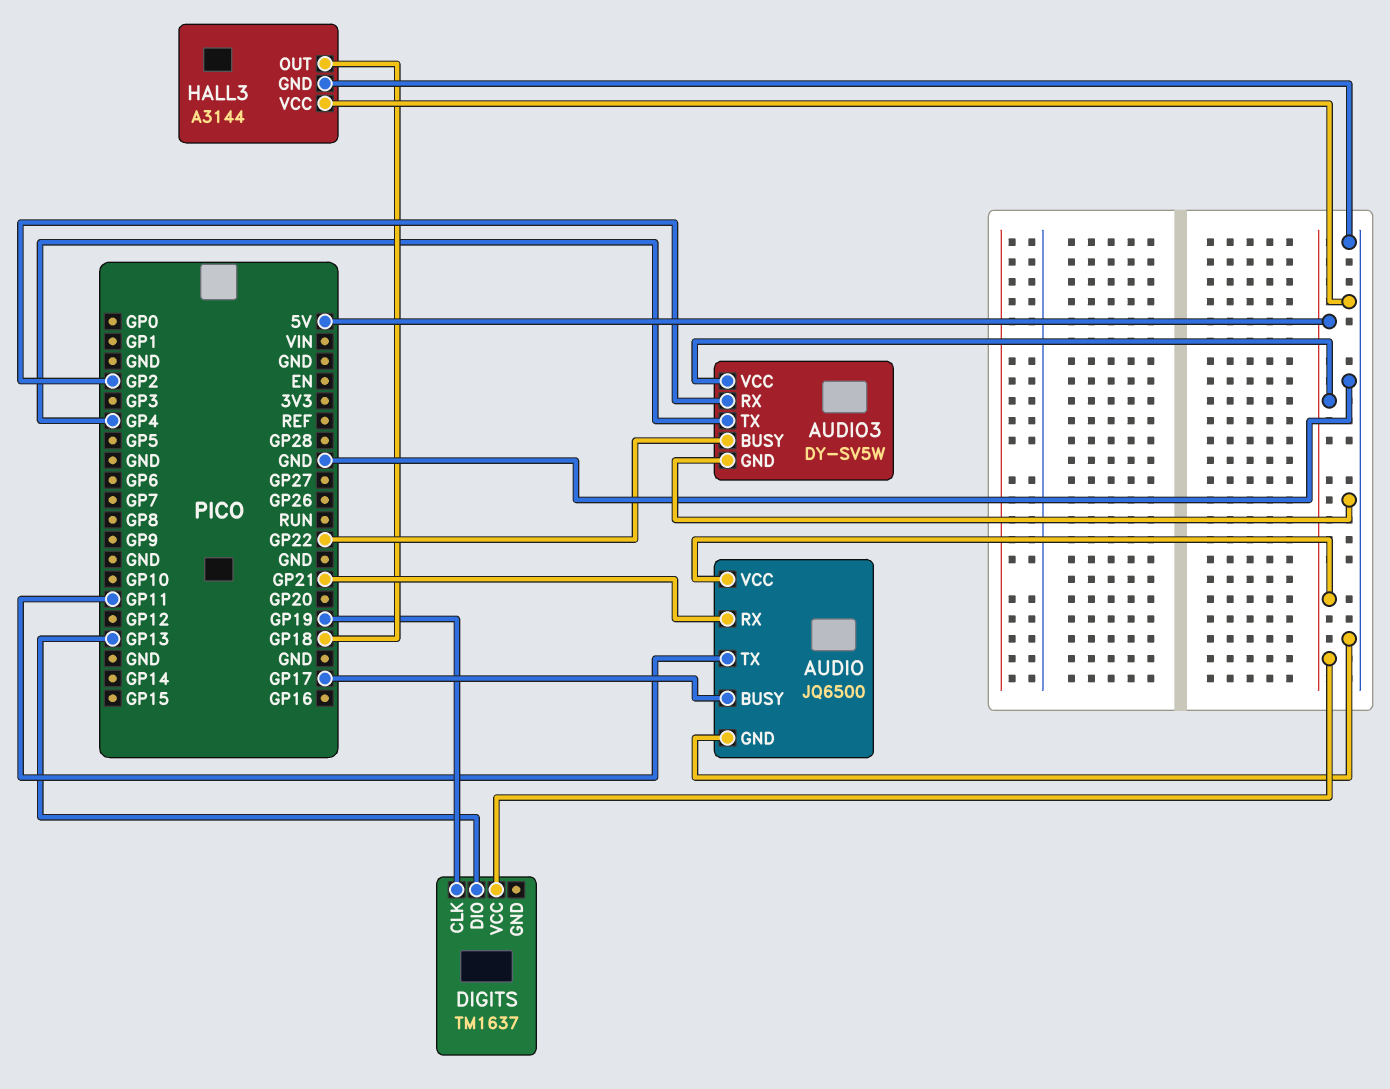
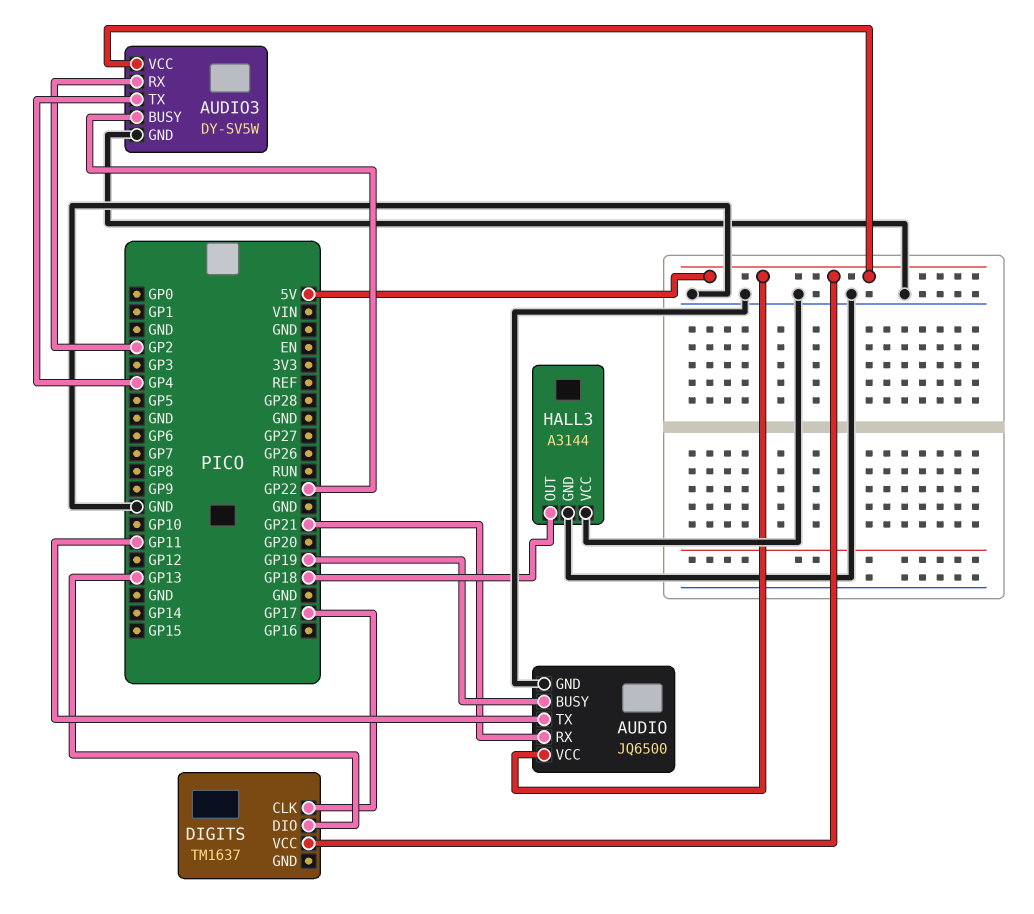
AUDIO pin BUSY: GP17 -> GP19
DIGITS pin CLK: GP19 -> GP17

